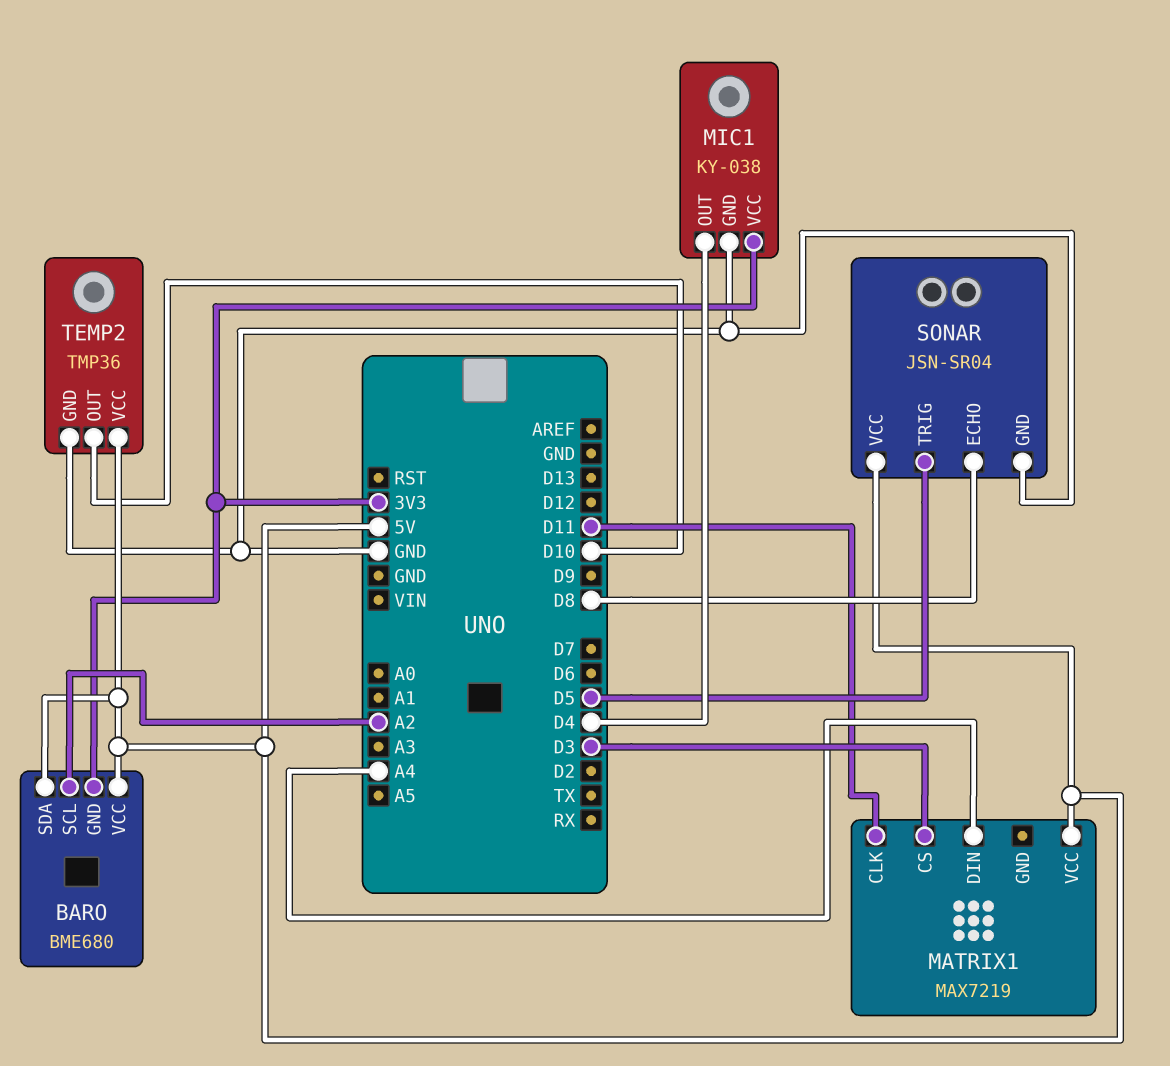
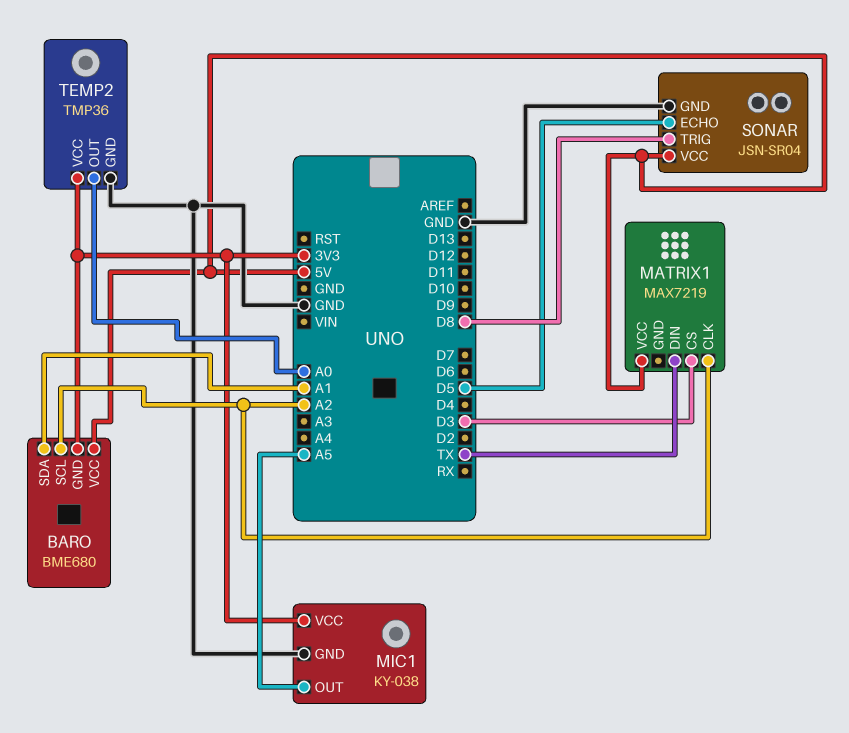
BARO pin SDA: 5V -> A1
MATRIX1 pin CLK: D11 -> A2
MATRIX1 pin DIN: A4 -> TX
MIC1 pin OUT: D4 -> A5
SONAR pin ECHO: D8 -> D5
SONAR pin TRIG: D5 -> D8
TEMP2 pin OUT: D10 -> A0
TEMP2 pin VCC: 5V -> 3V3

